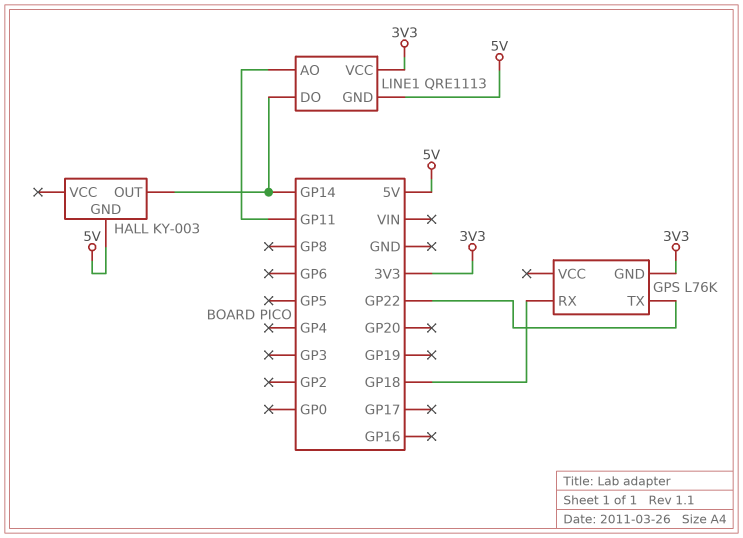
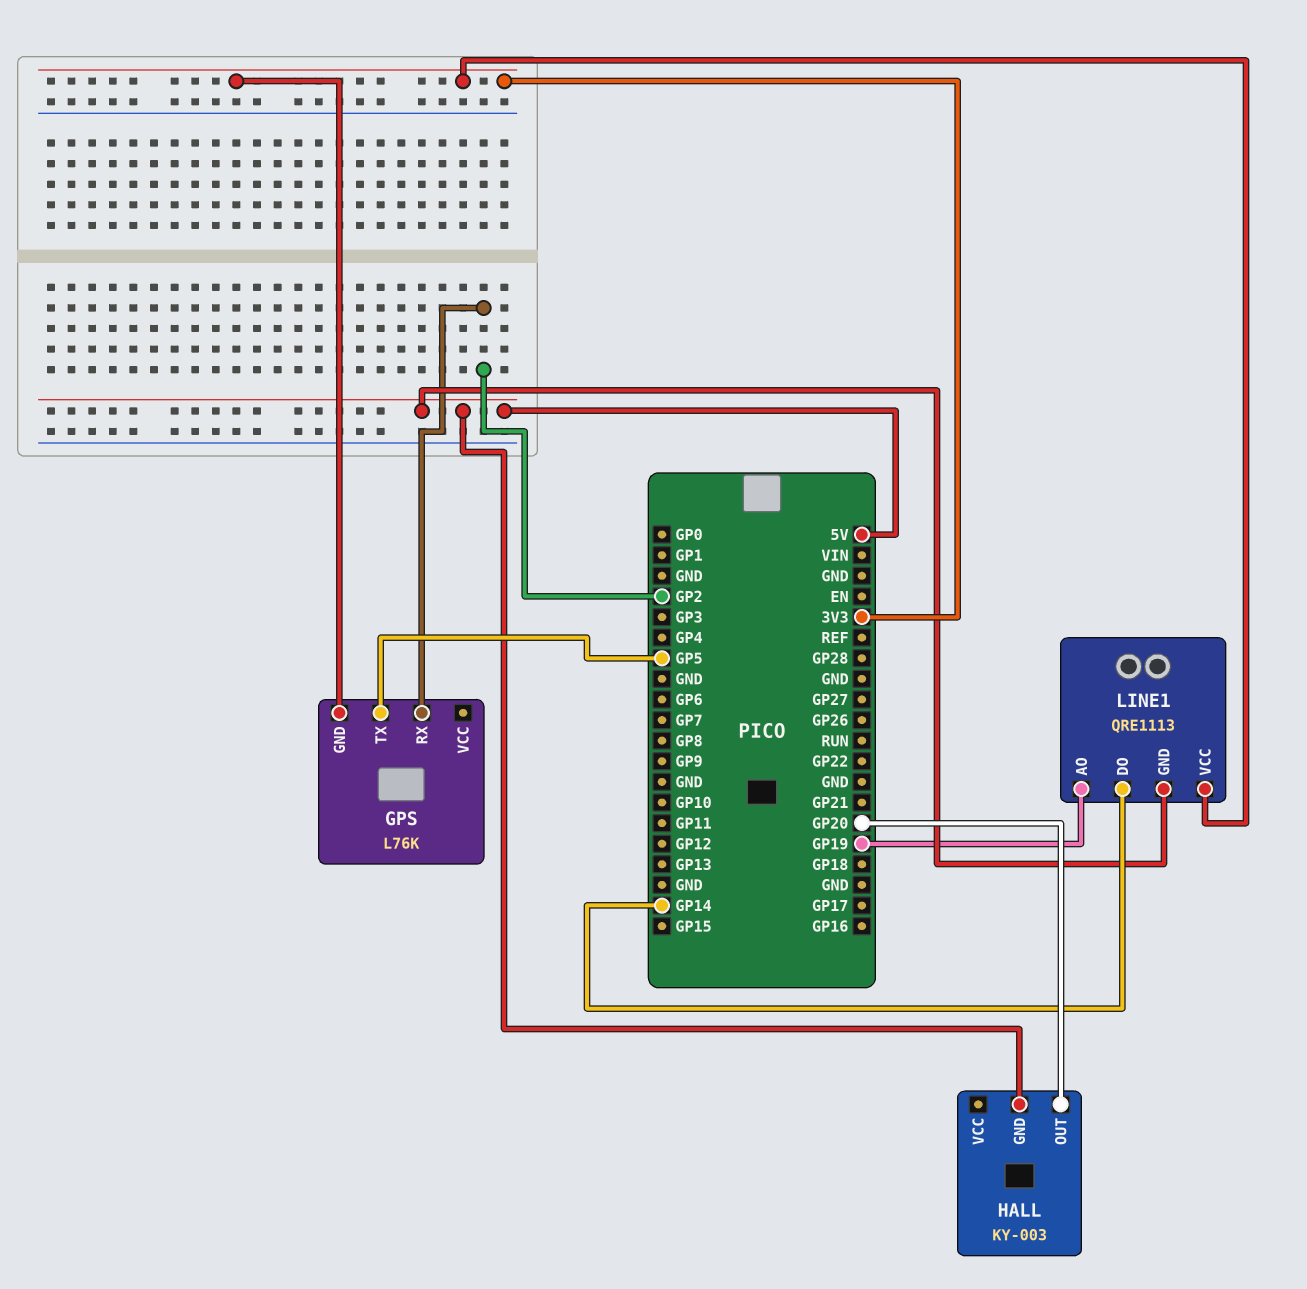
GPS pin RX: GP18 -> GP2
GPS pin TX: GP22 -> GP5
HALL pin OUT: GP14 -> GP20
LINE1 pin AO: GP11 -> GP19

